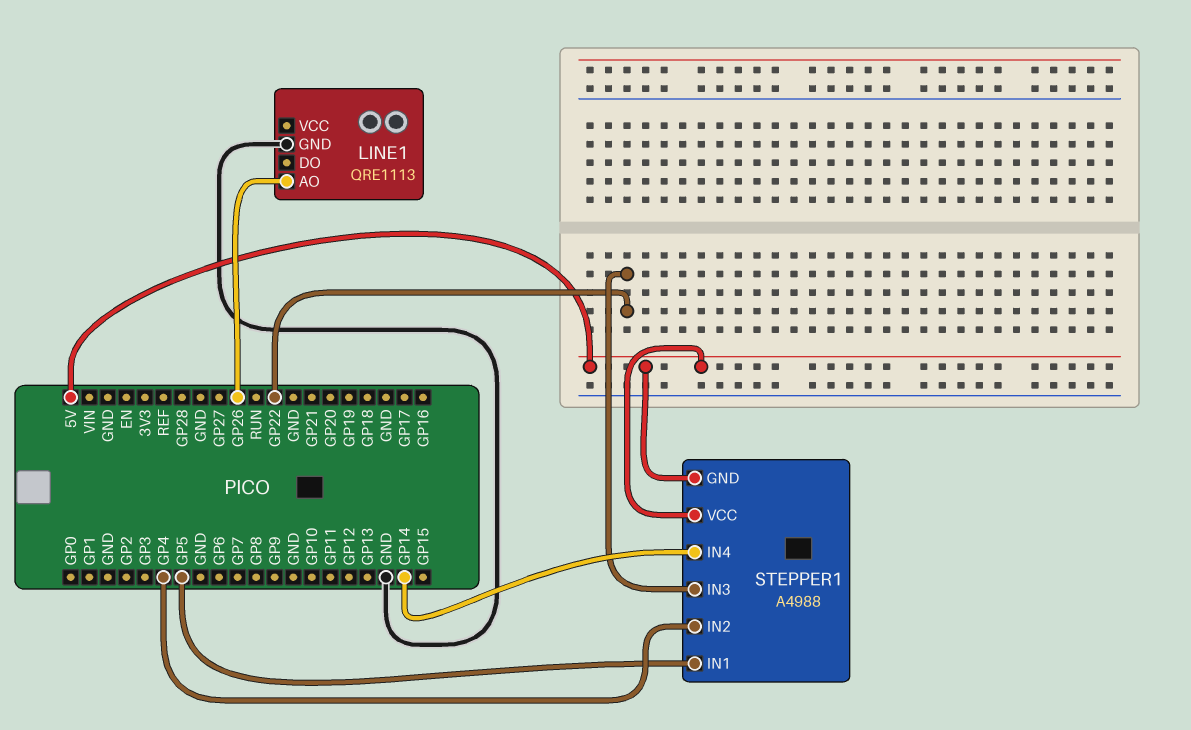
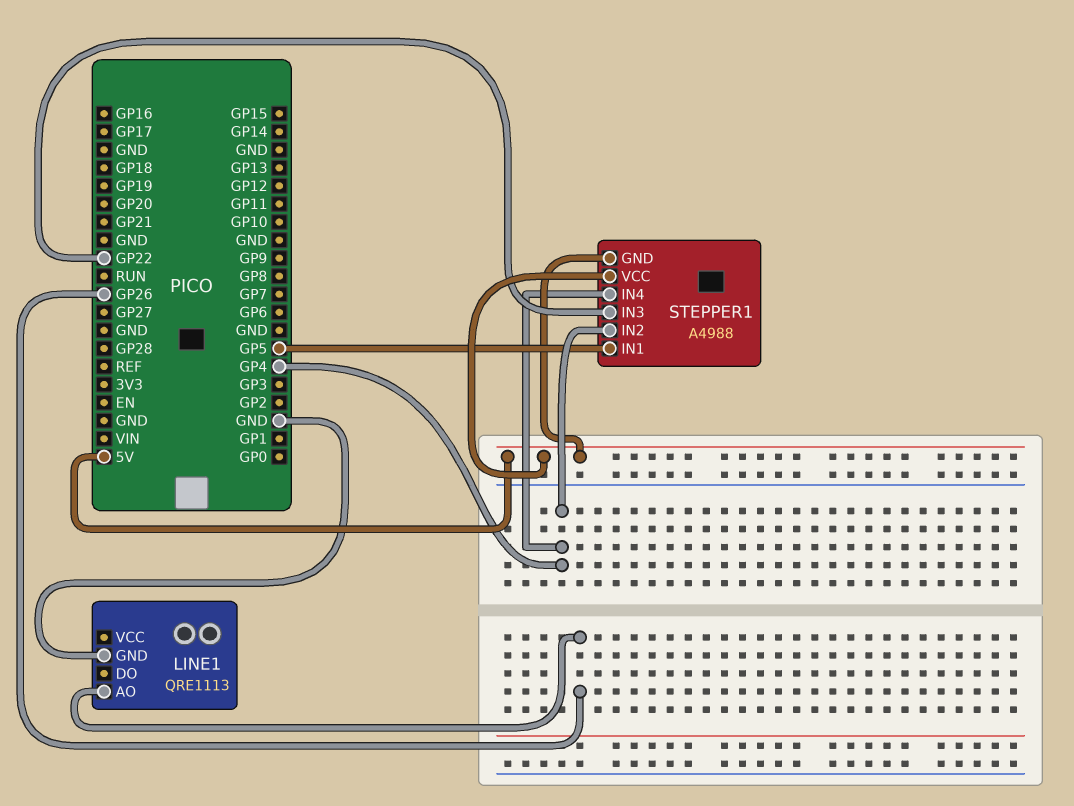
STEPPER1 pin IN4: GP14 -> GP4

